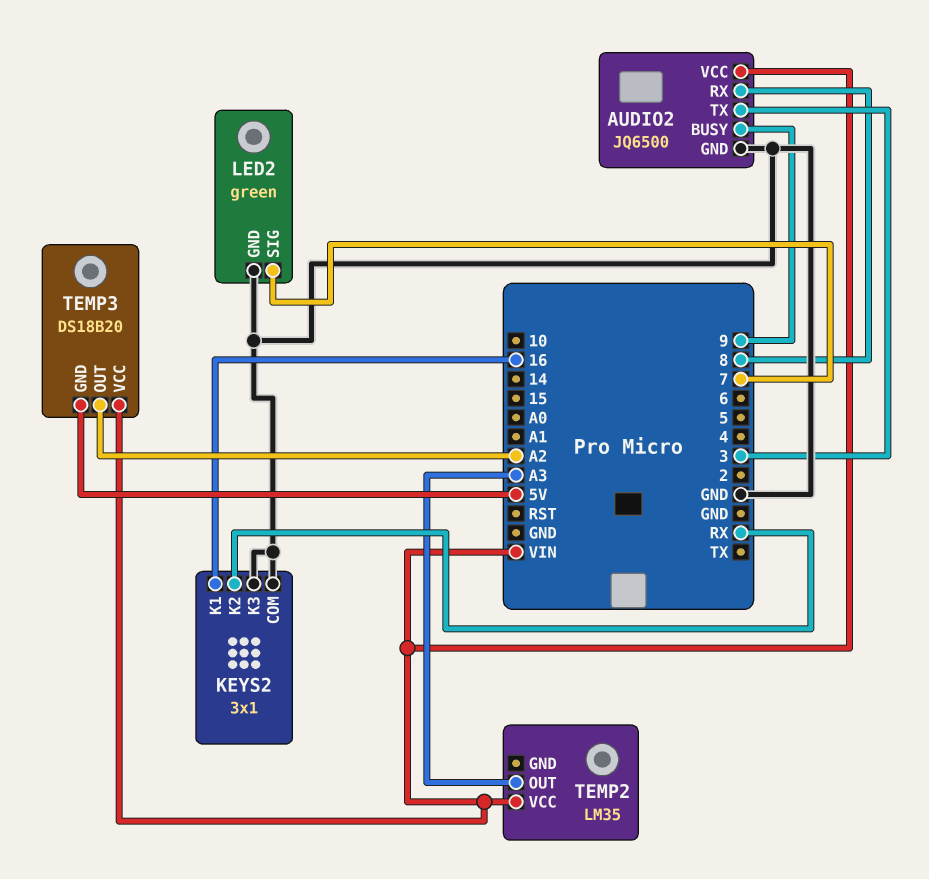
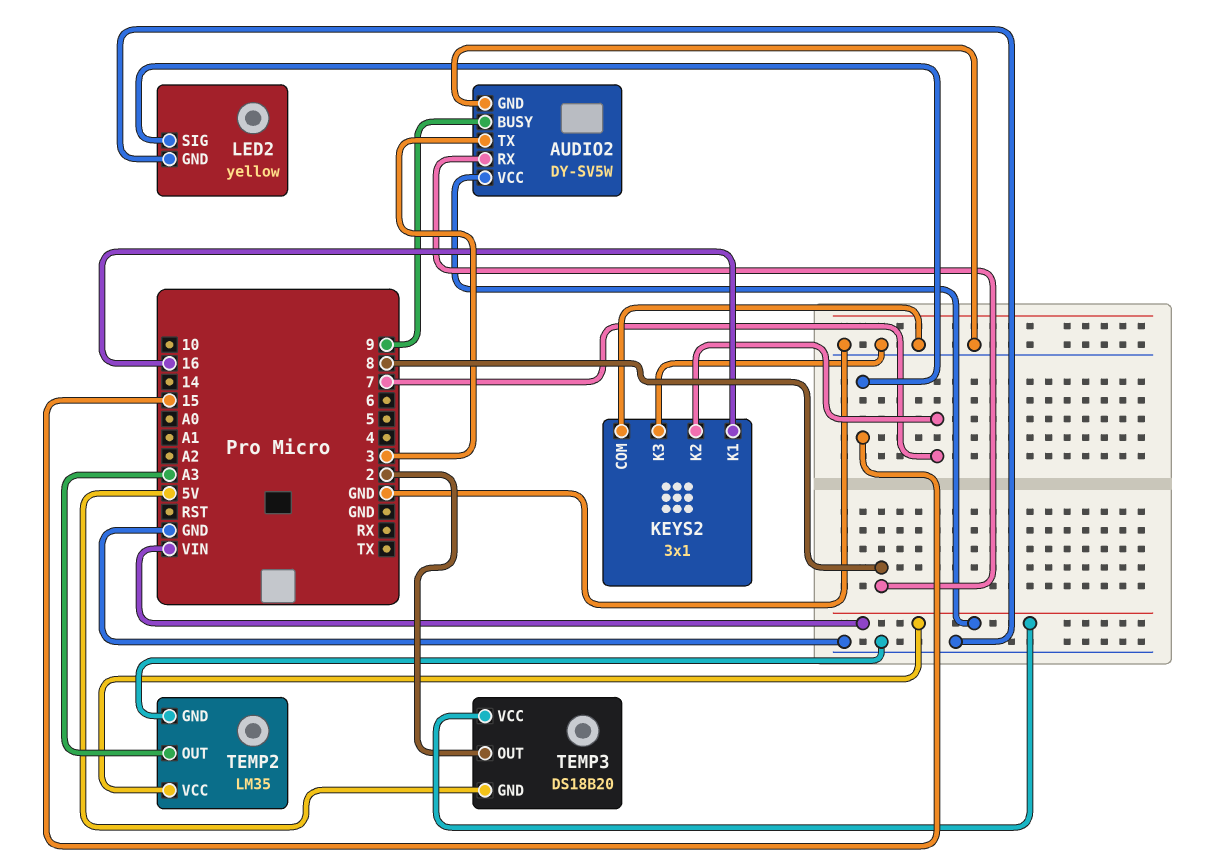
AUDIO2: JQ6500 -> DY-SV5W
KEYS2 pin K2: RX -> 7
LED2: green -> yellow
LED2 pin SIG: 7 -> 15
TEMP2 pin GND: none -> GND
TEMP3 pin OUT: A2 -> 2

